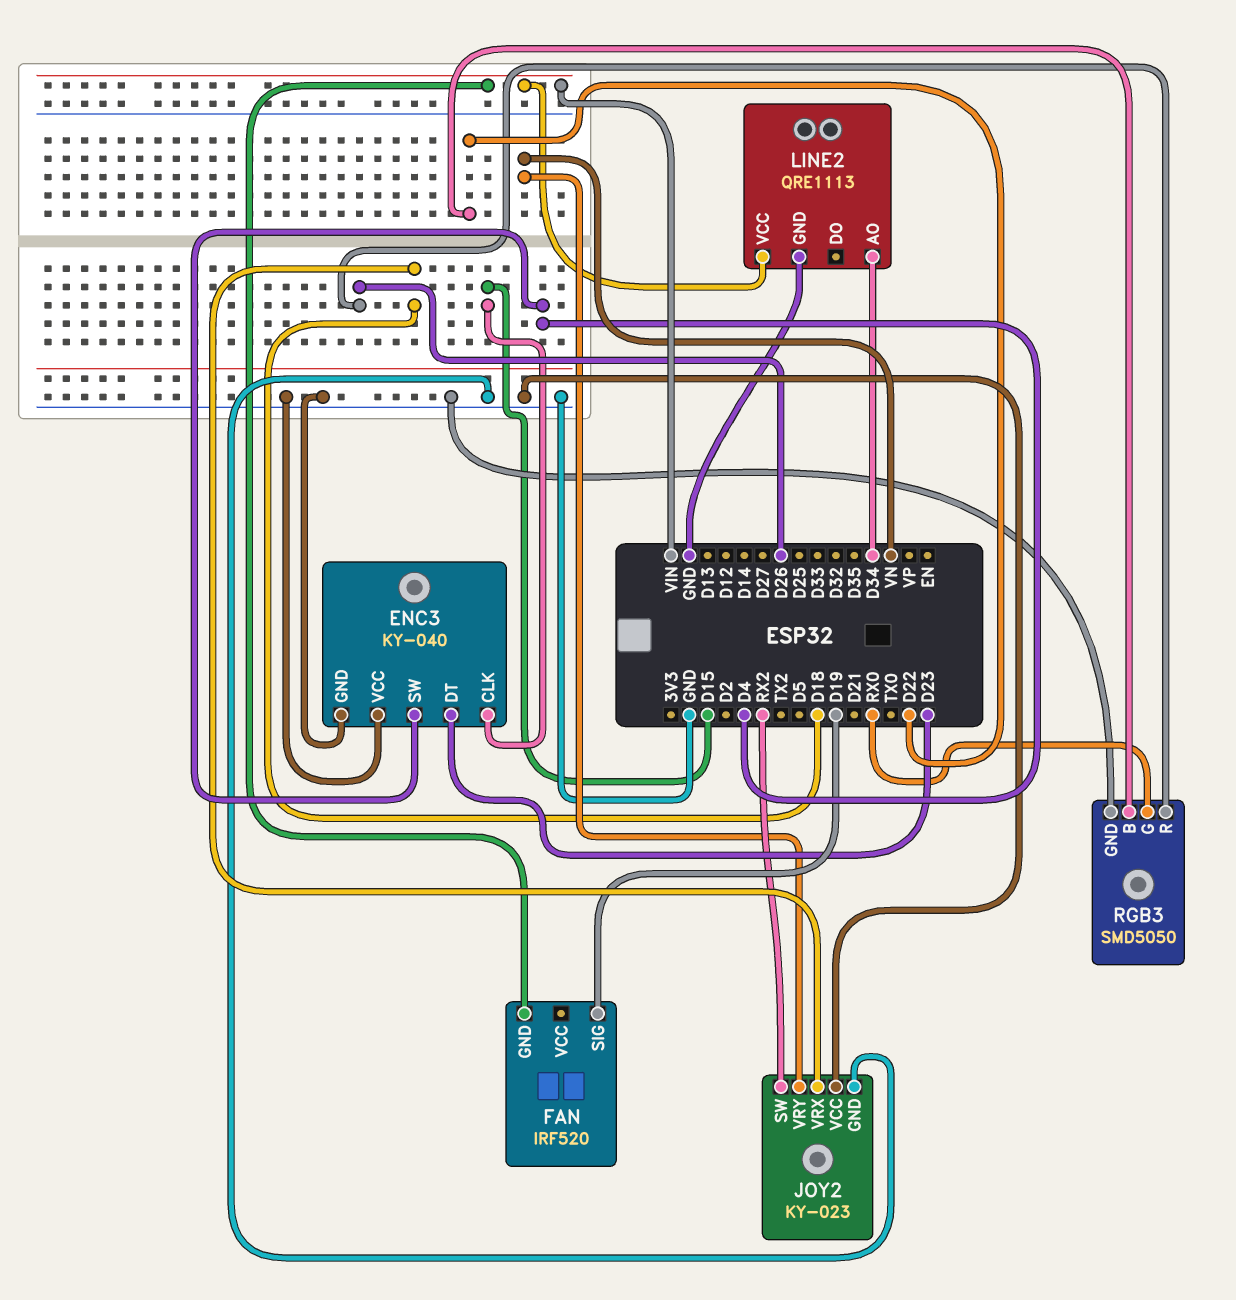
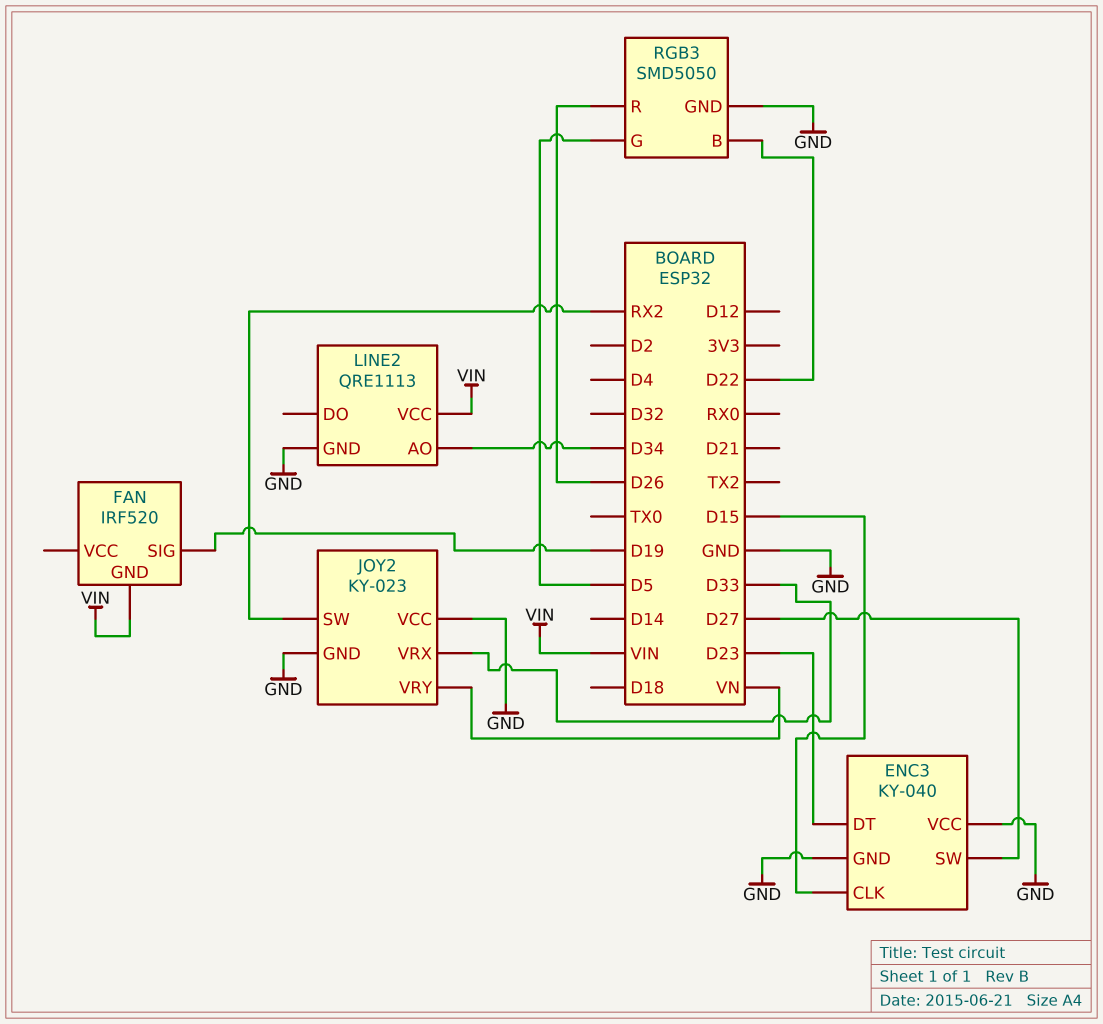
ENC3 pin SW: D4 -> D27
JOY2 pin VRX: D18 -> D33
RGB3 pin G: RX0 -> D5

